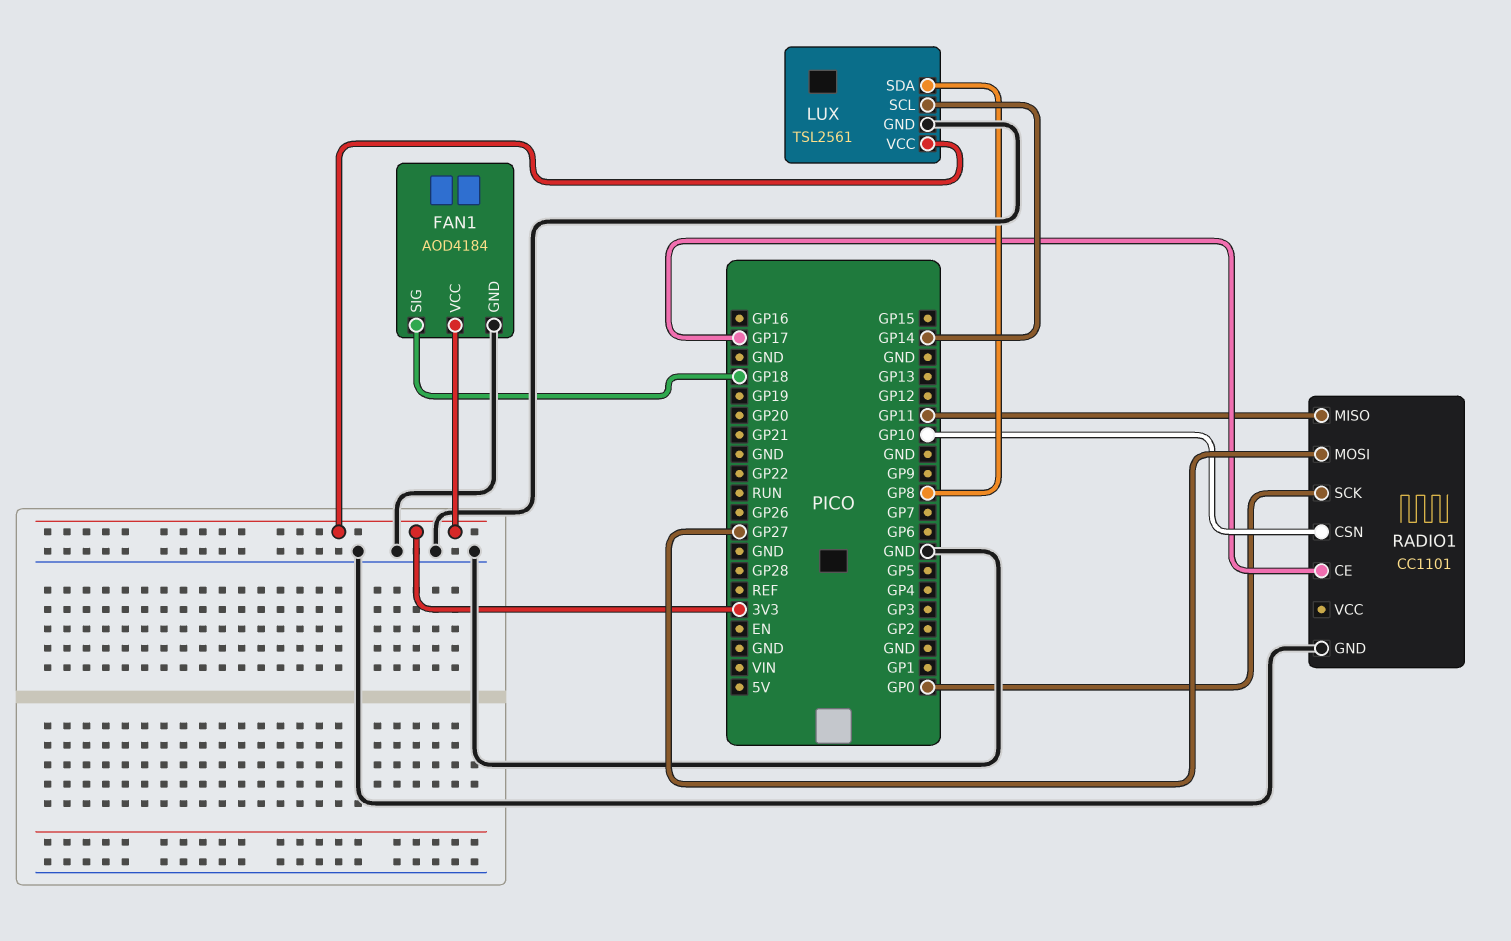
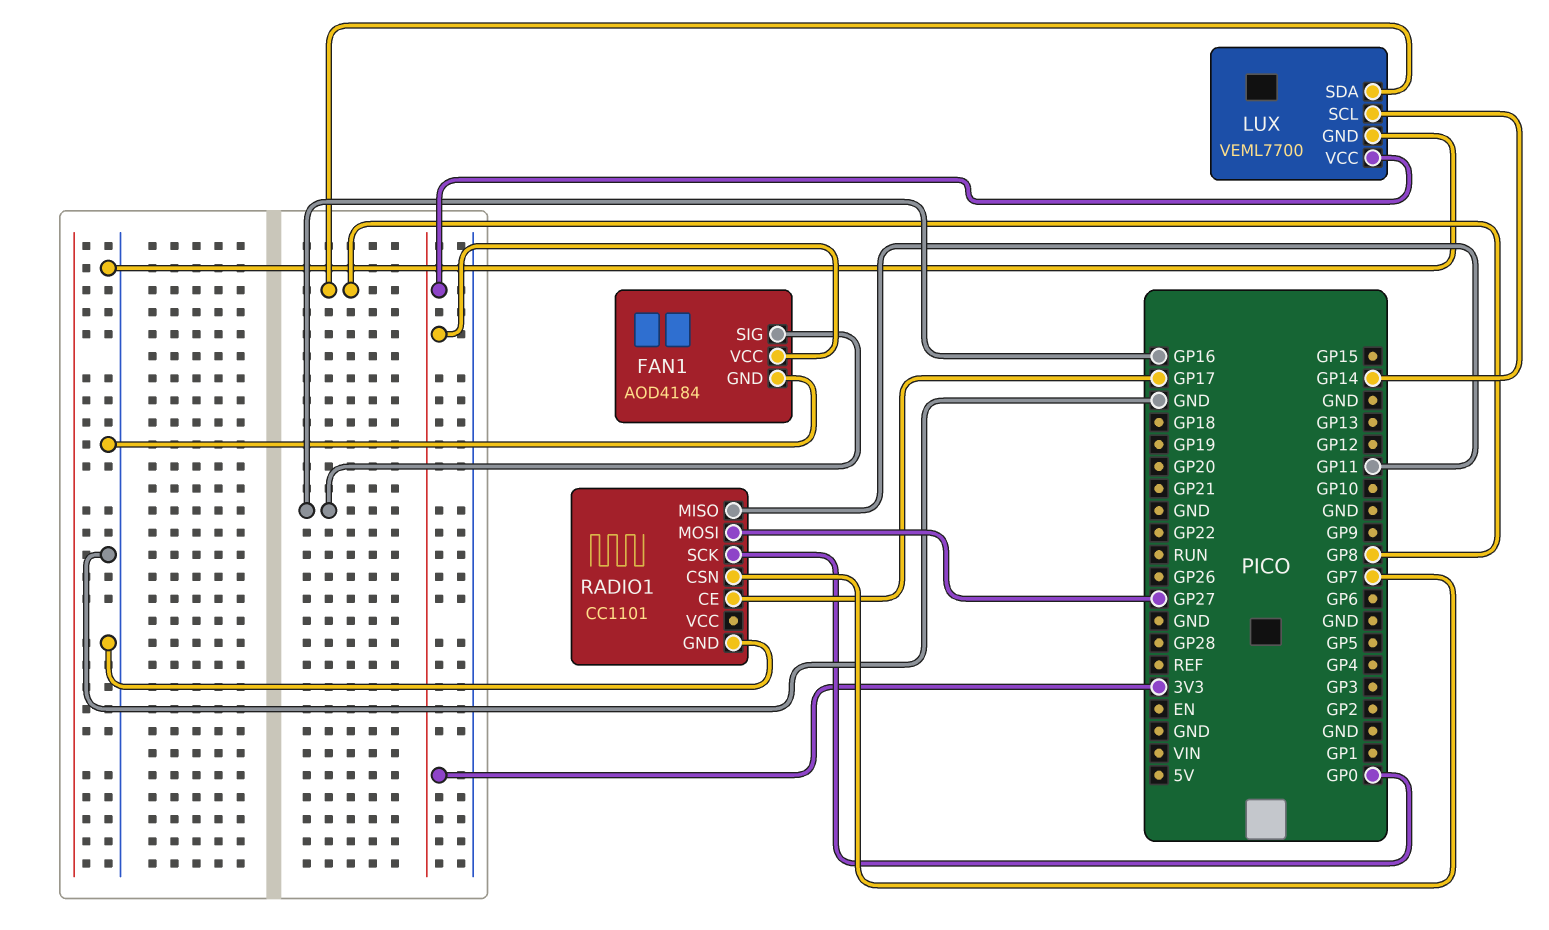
FAN1 pin SIG: GP18 -> GP16
LUX: TSL2561 -> VEML7700
RADIO1 pin CSN: GP10 -> GP7

